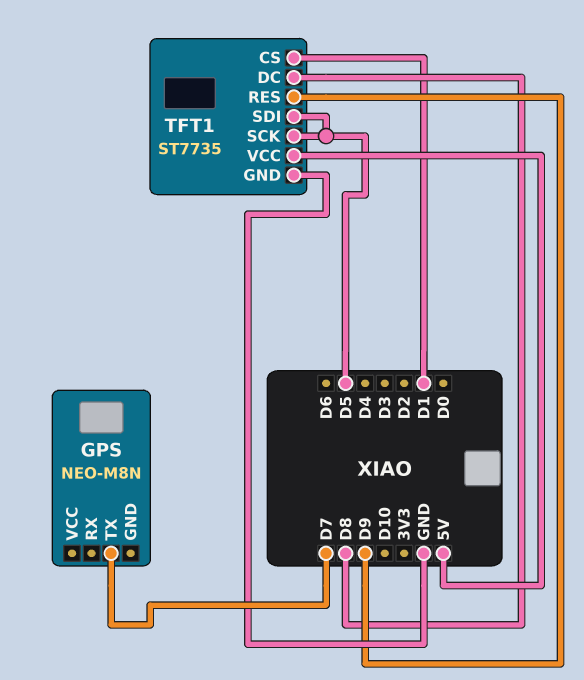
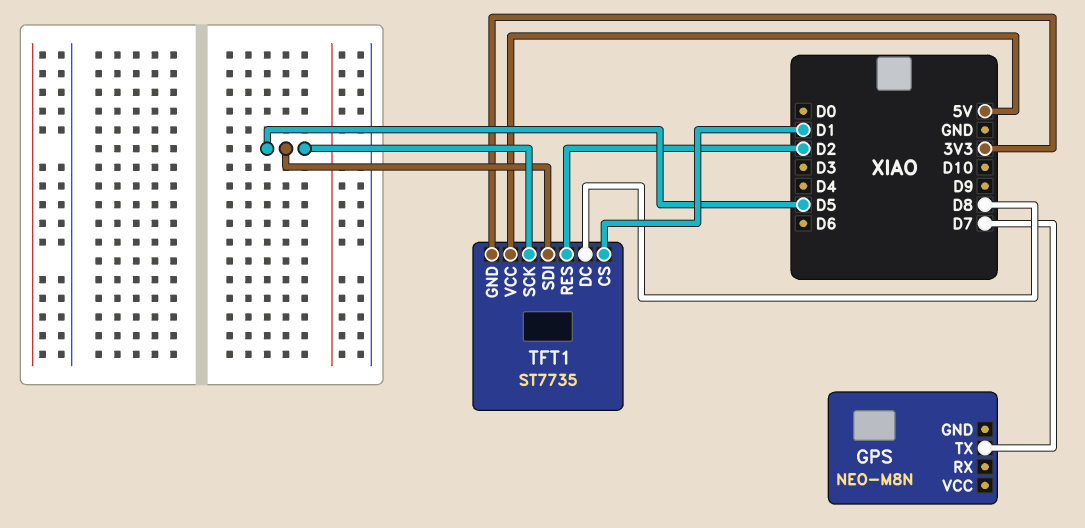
TFT1 pin GND: GND -> 3V3
TFT1 pin RES: D9 -> D2

